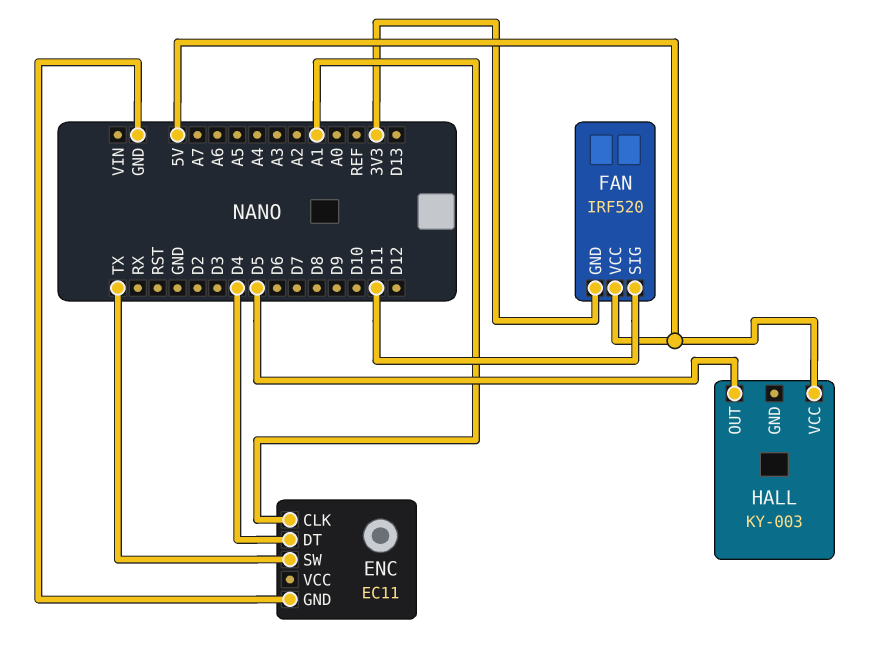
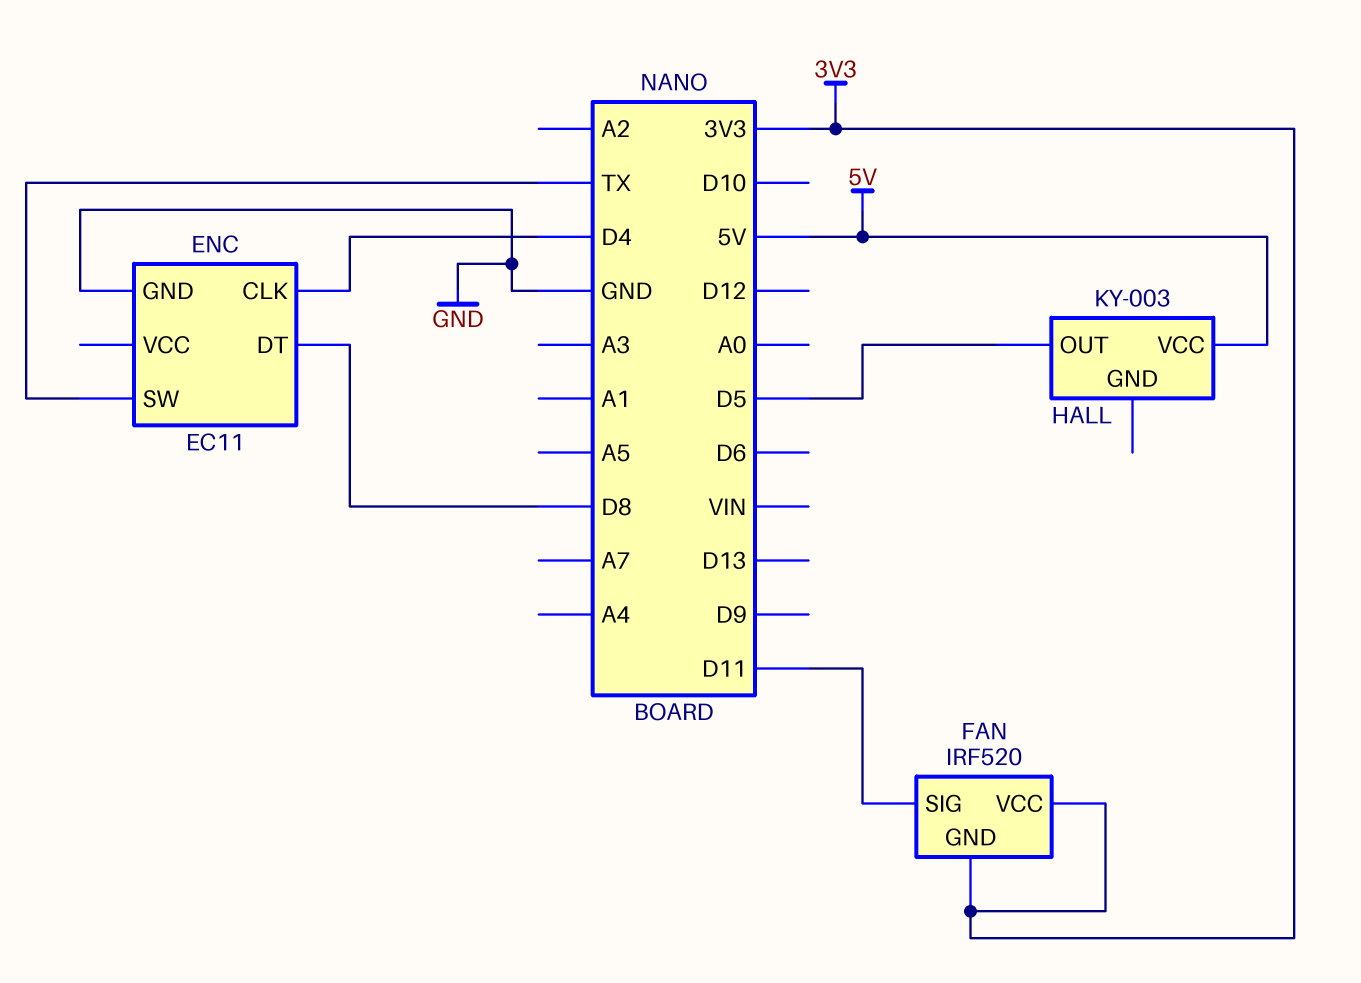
ENC pin CLK: A1 -> D4
ENC pin DT: D4 -> D8
FAN pin VCC: 5V -> 3V3

